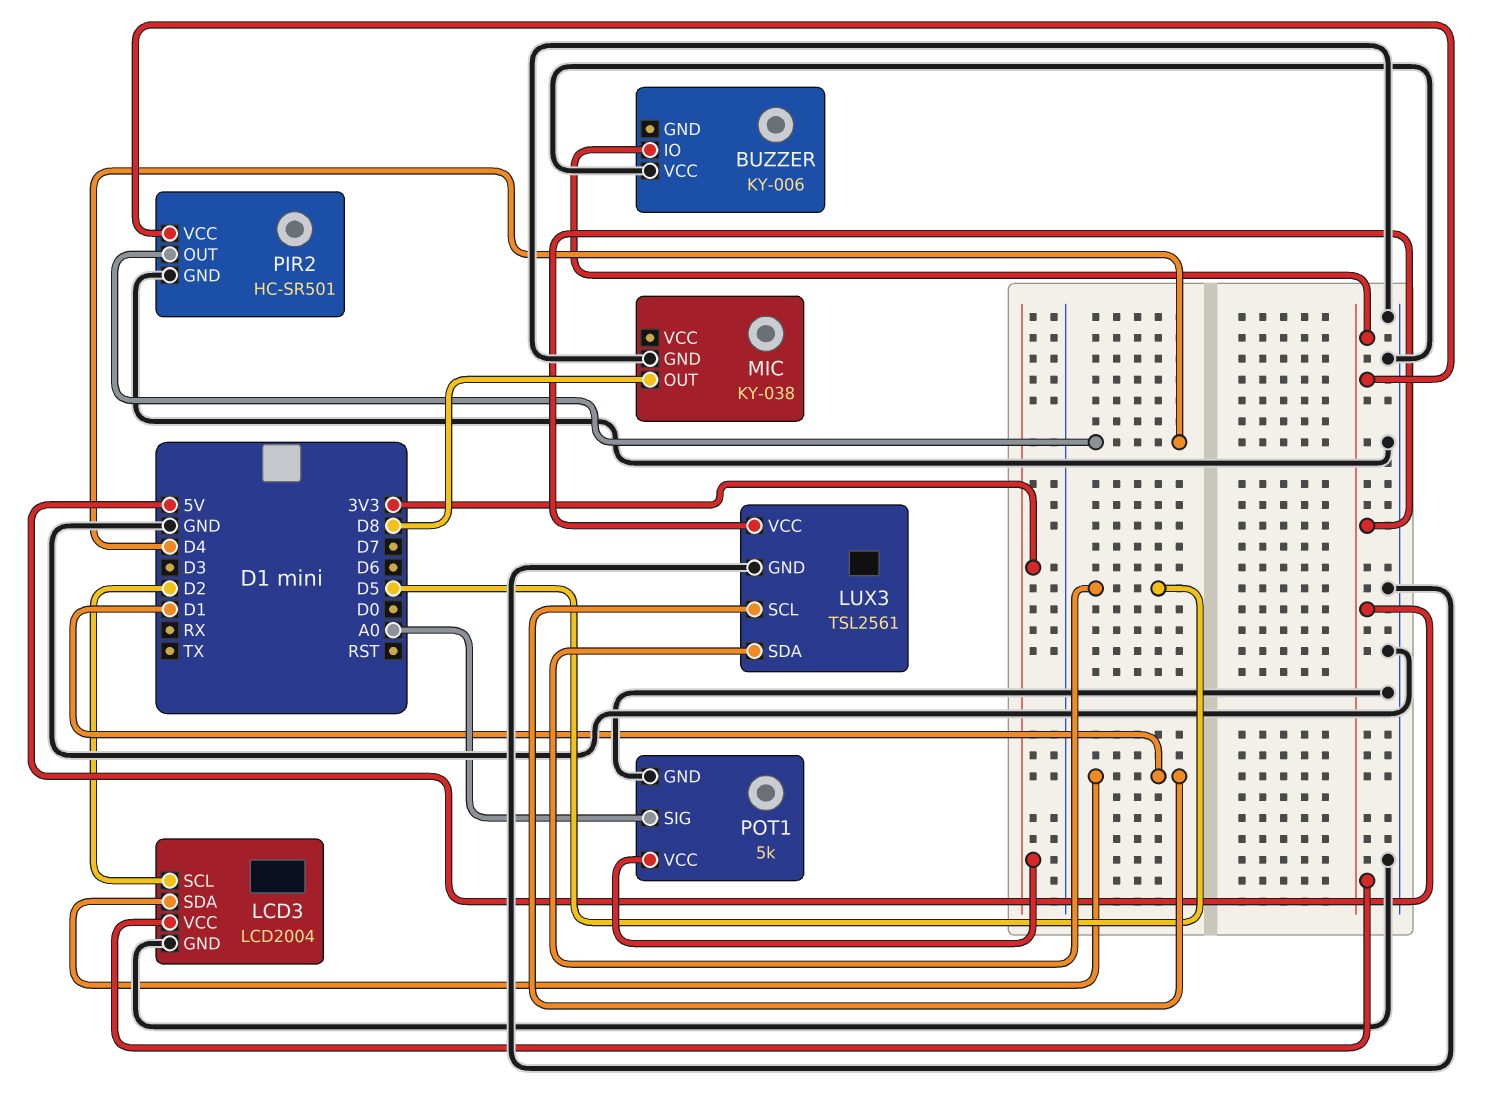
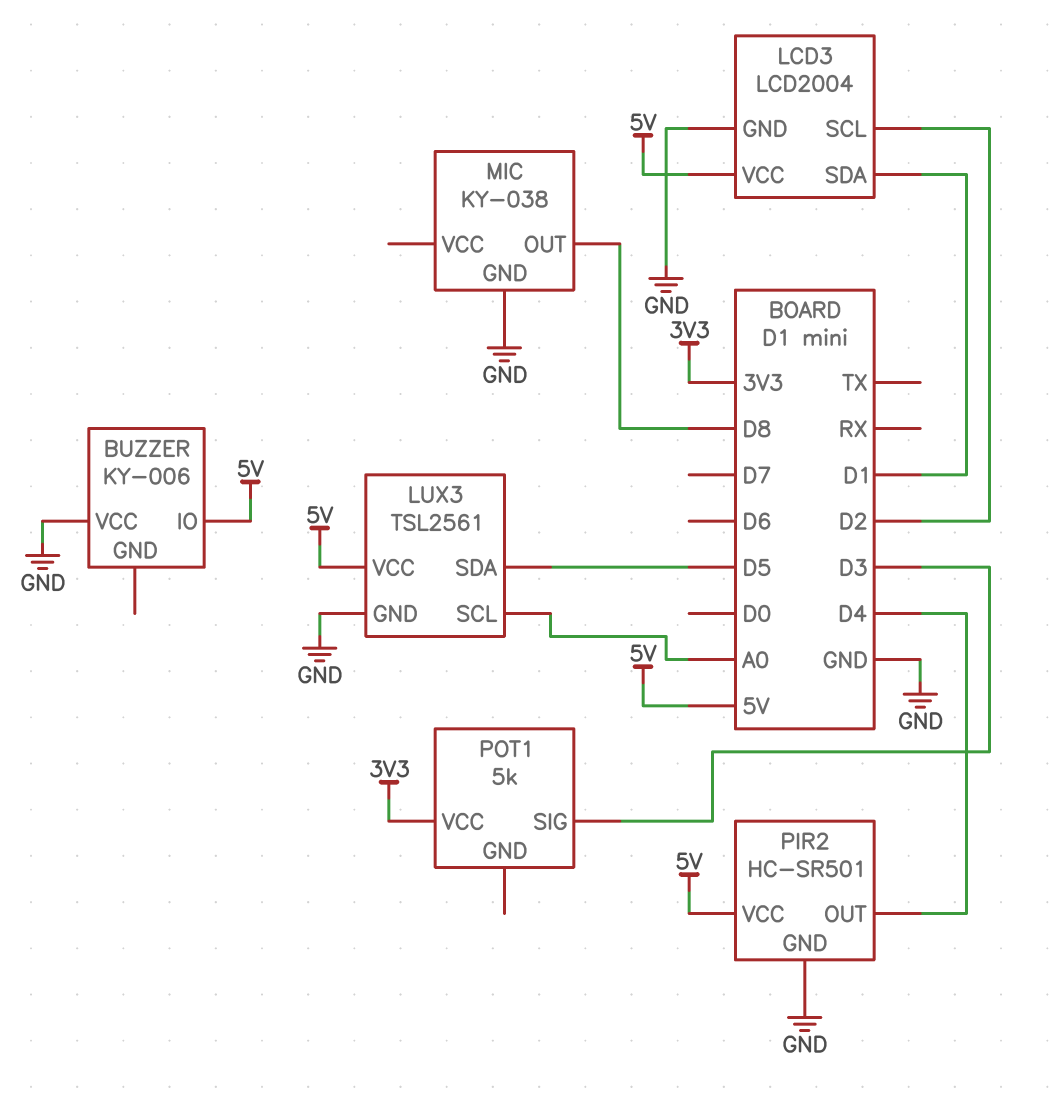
LUX3 pin SCL: D1 -> A0
POT1 pin GND: GND -> none
POT1 pin SIG: A0 -> D3

